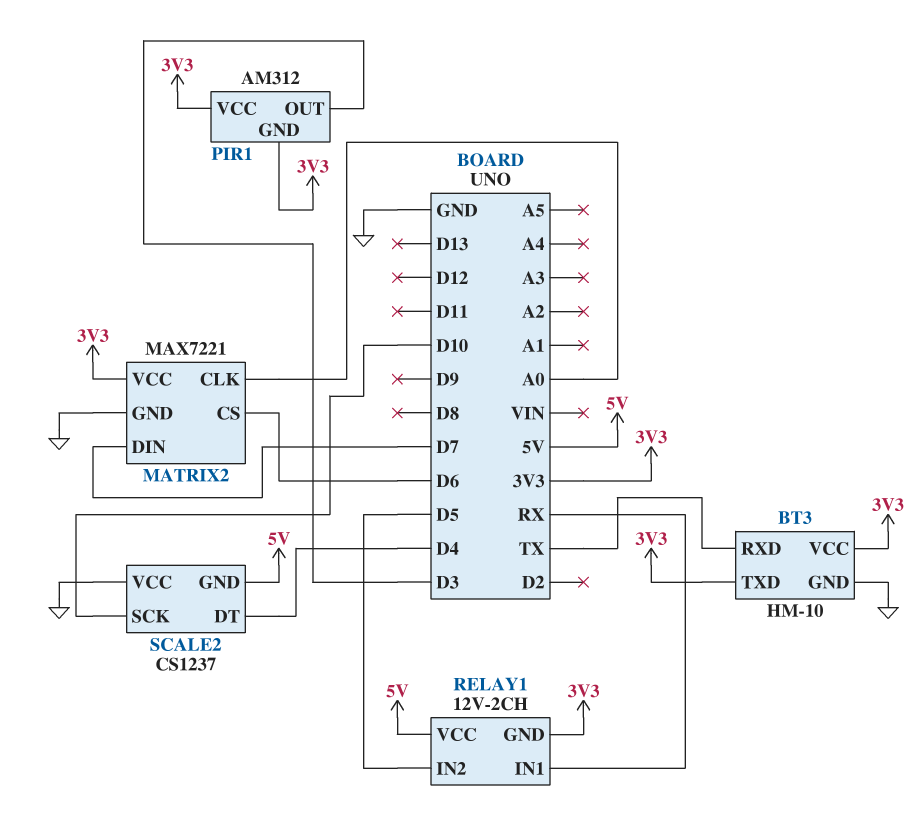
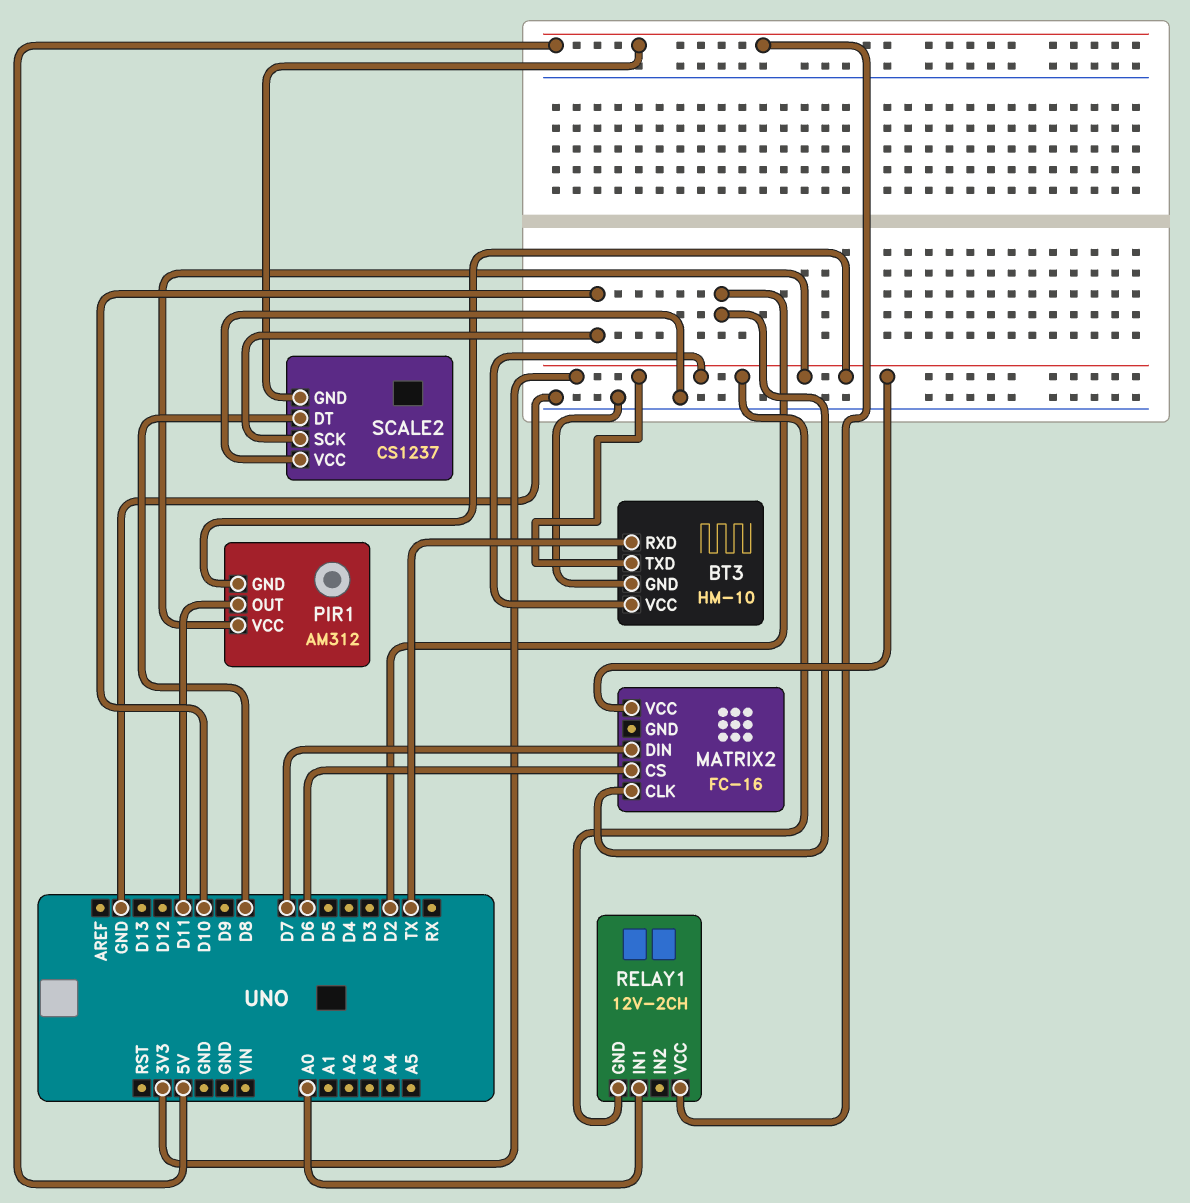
MATRIX2: MAX7221 -> FC-16
MATRIX2 pin CLK: A0 -> D2
MATRIX2 pin GND: GND -> none
PIR1 pin OUT: D3 -> D11
RELAY1 pin IN1: RX -> A0
RELAY1 pin IN2: D5 -> none
SCALE2 pin DT: D4 -> D8

